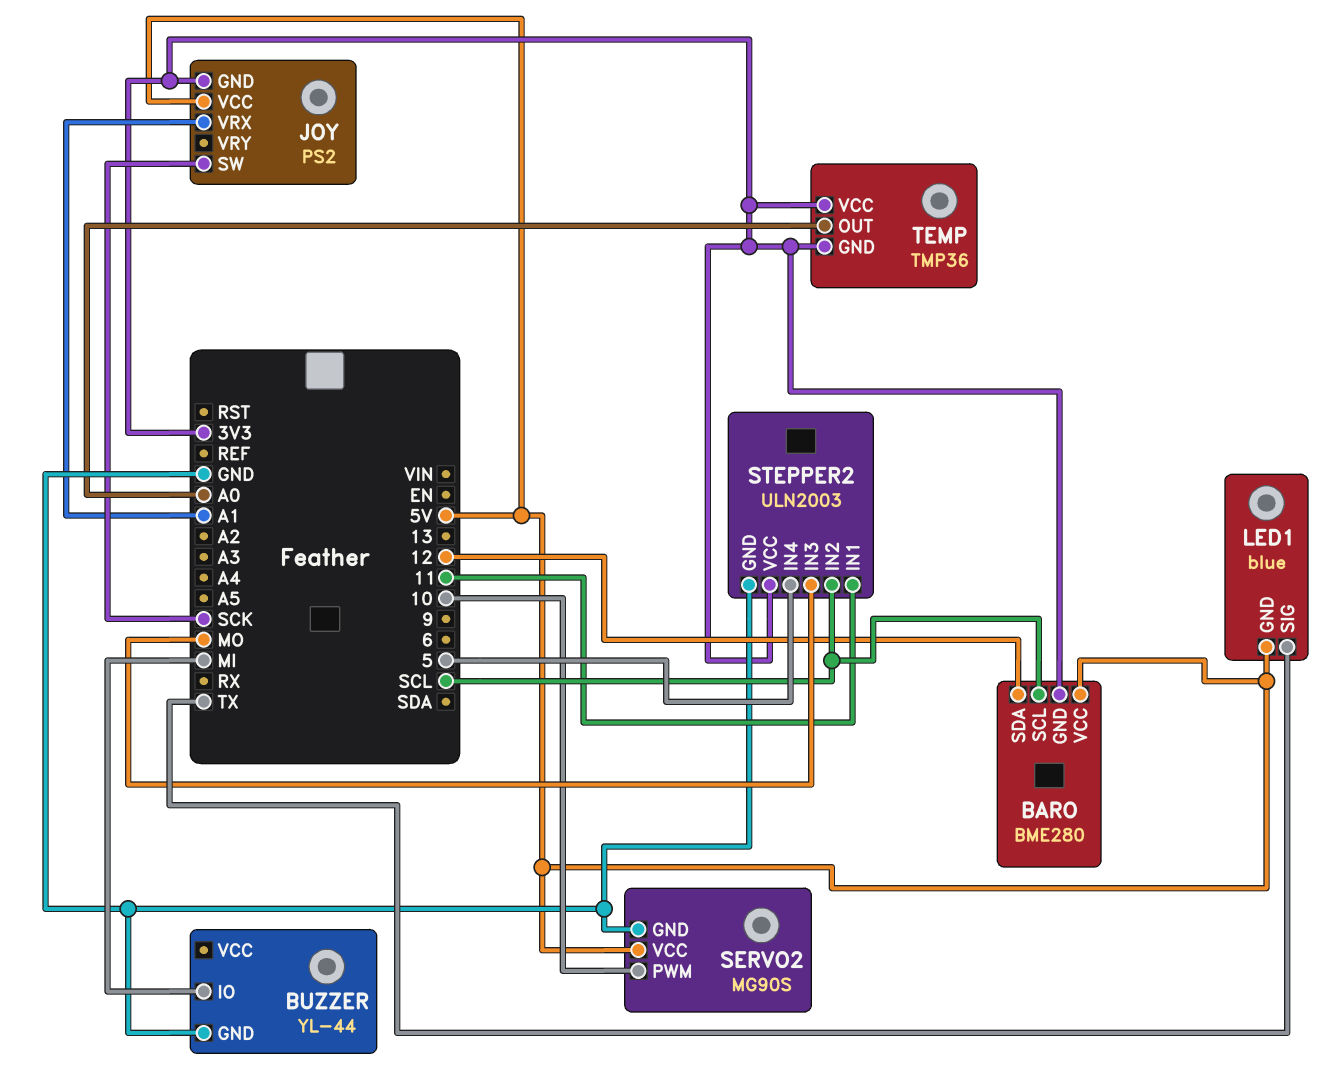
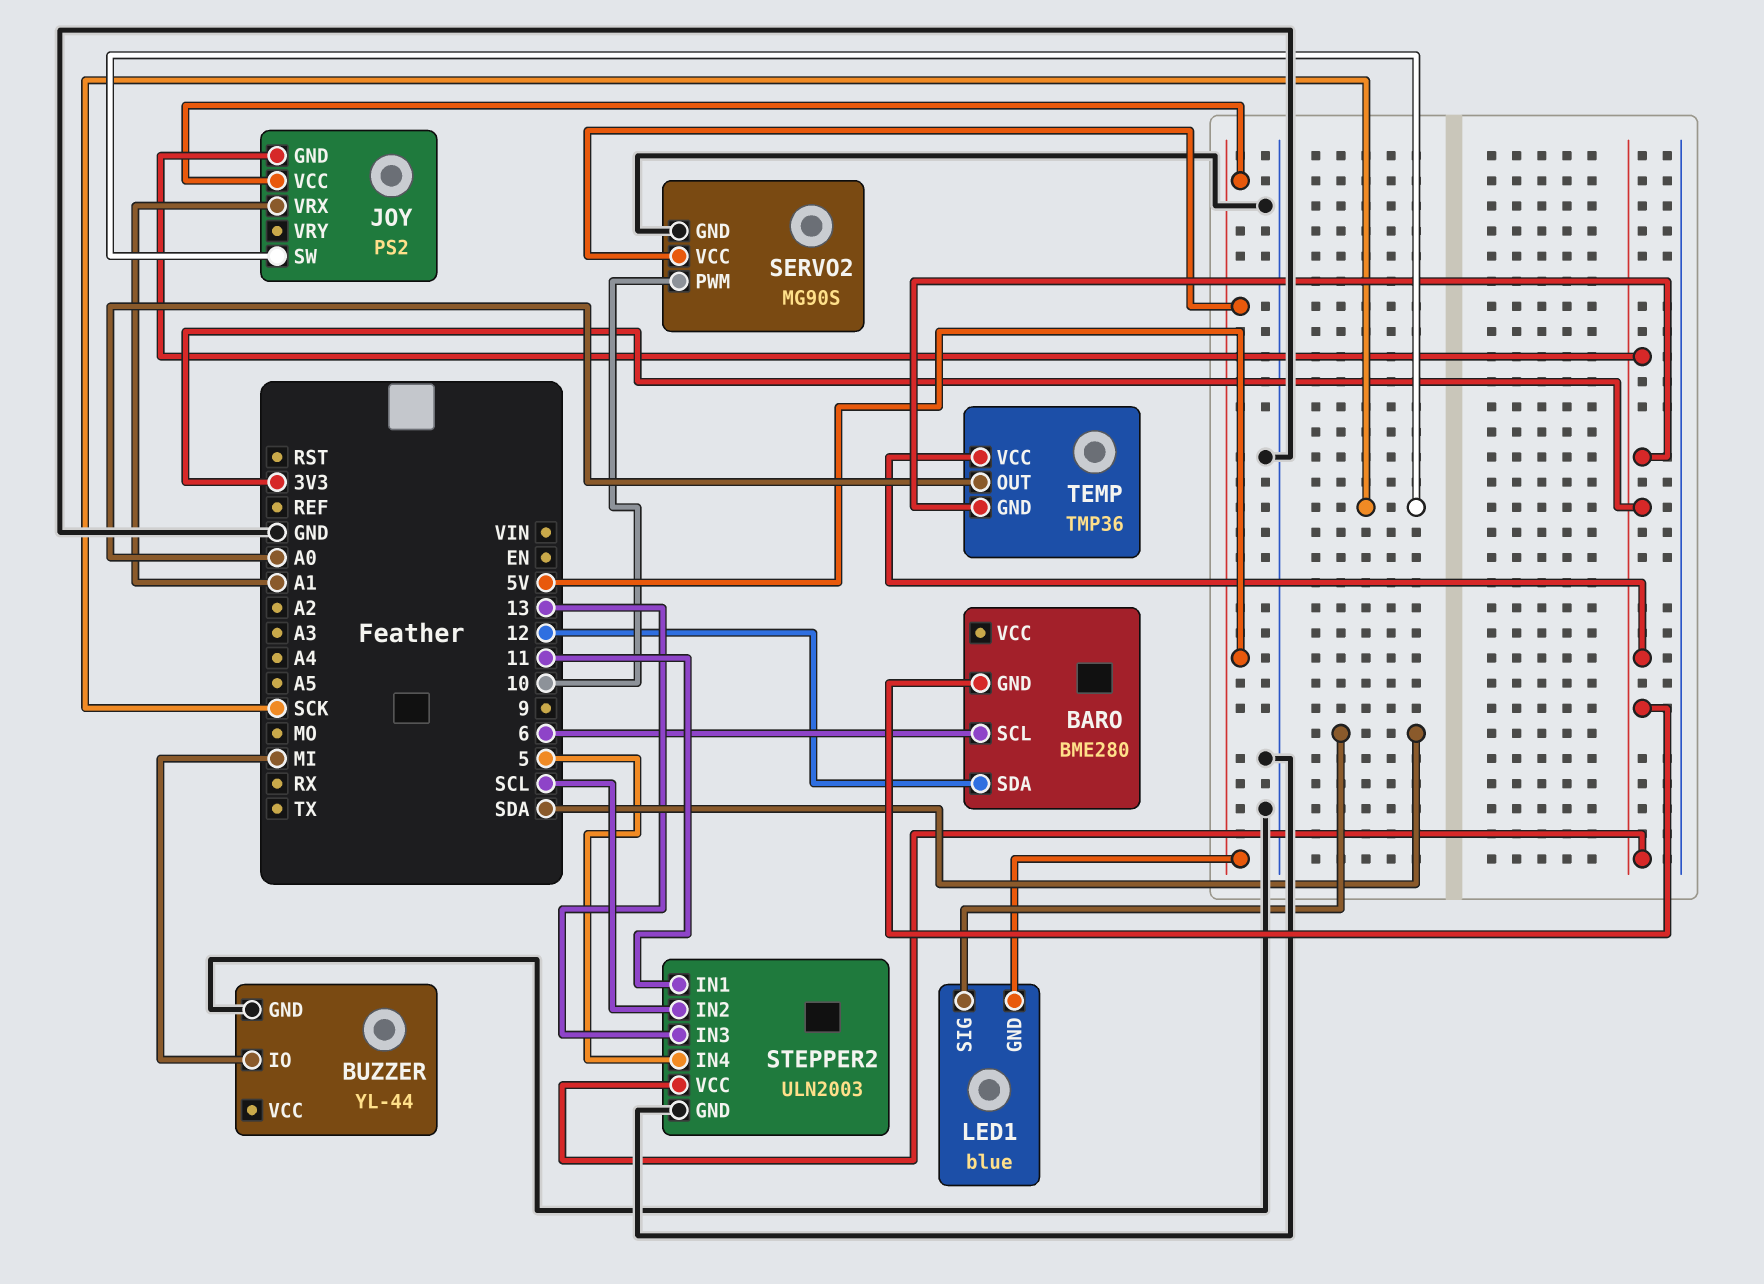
BARO pin SCL: SCL -> 6
BARO pin VCC: 5V -> none
LED1 pin SIG: TX -> SDA
STEPPER2 pin IN3: MO -> 13

